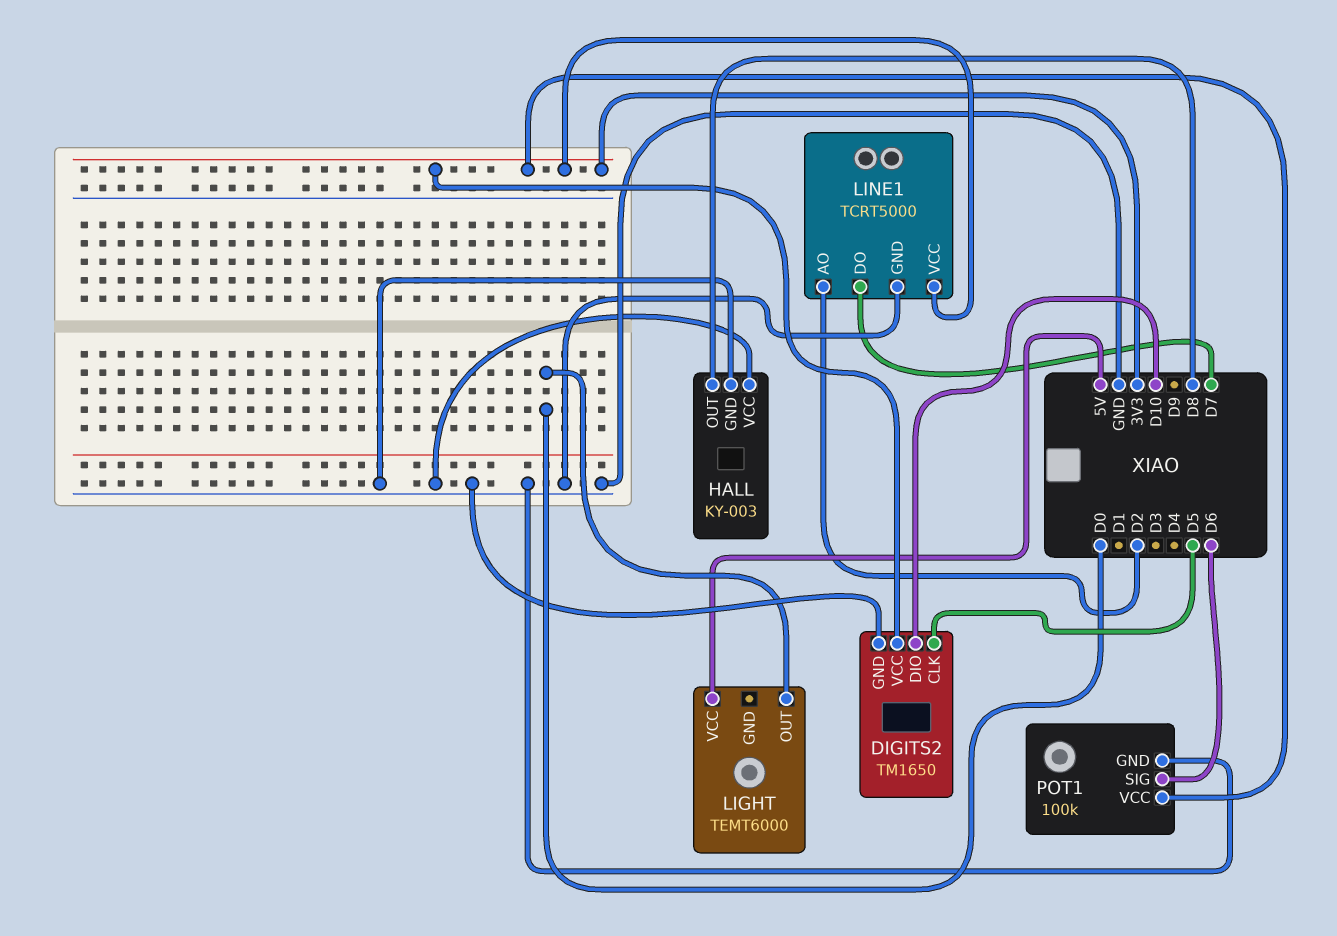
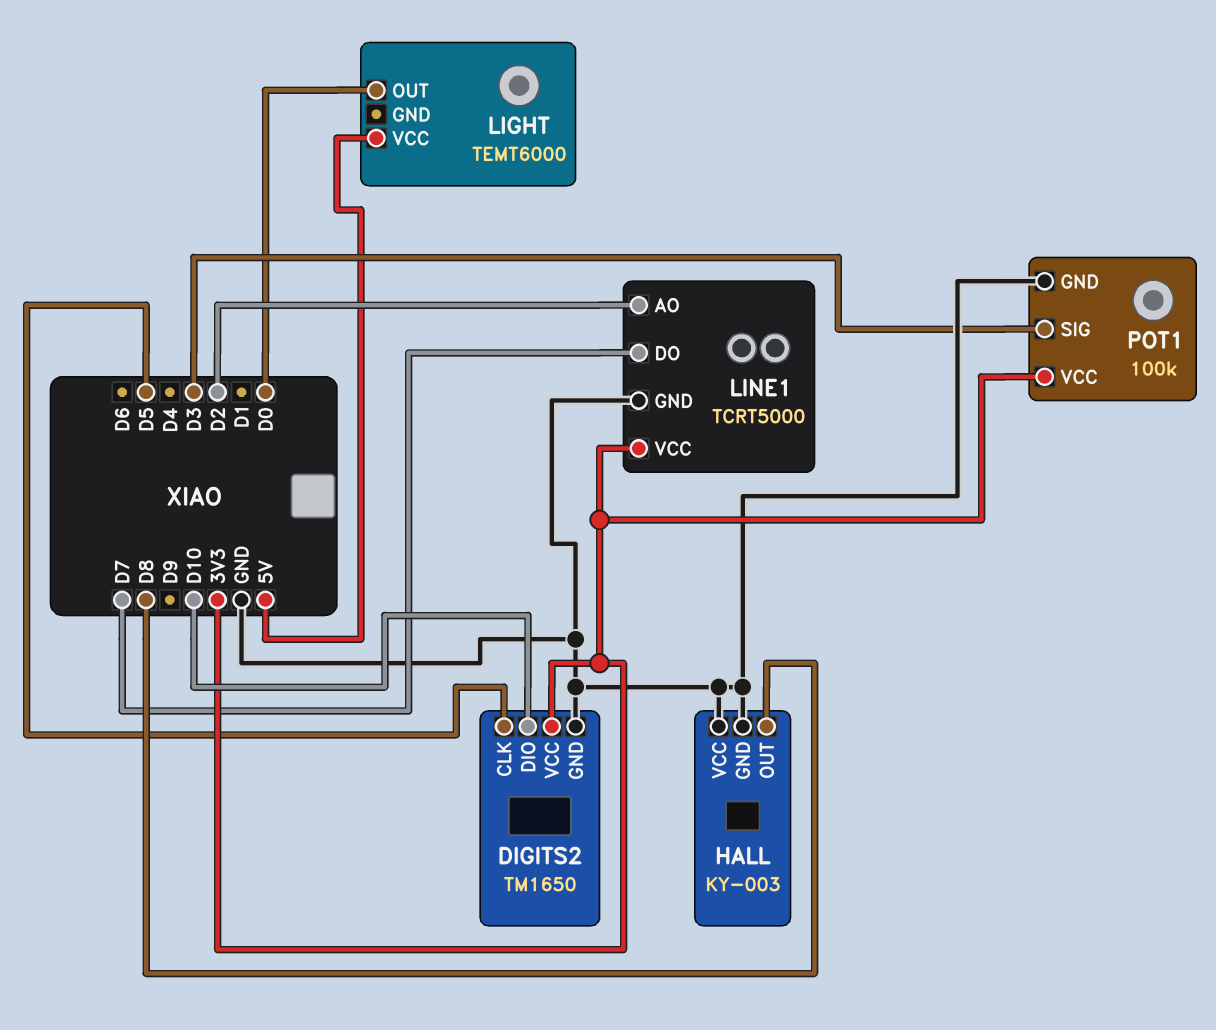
POT1 pin SIG: D6 -> D3

